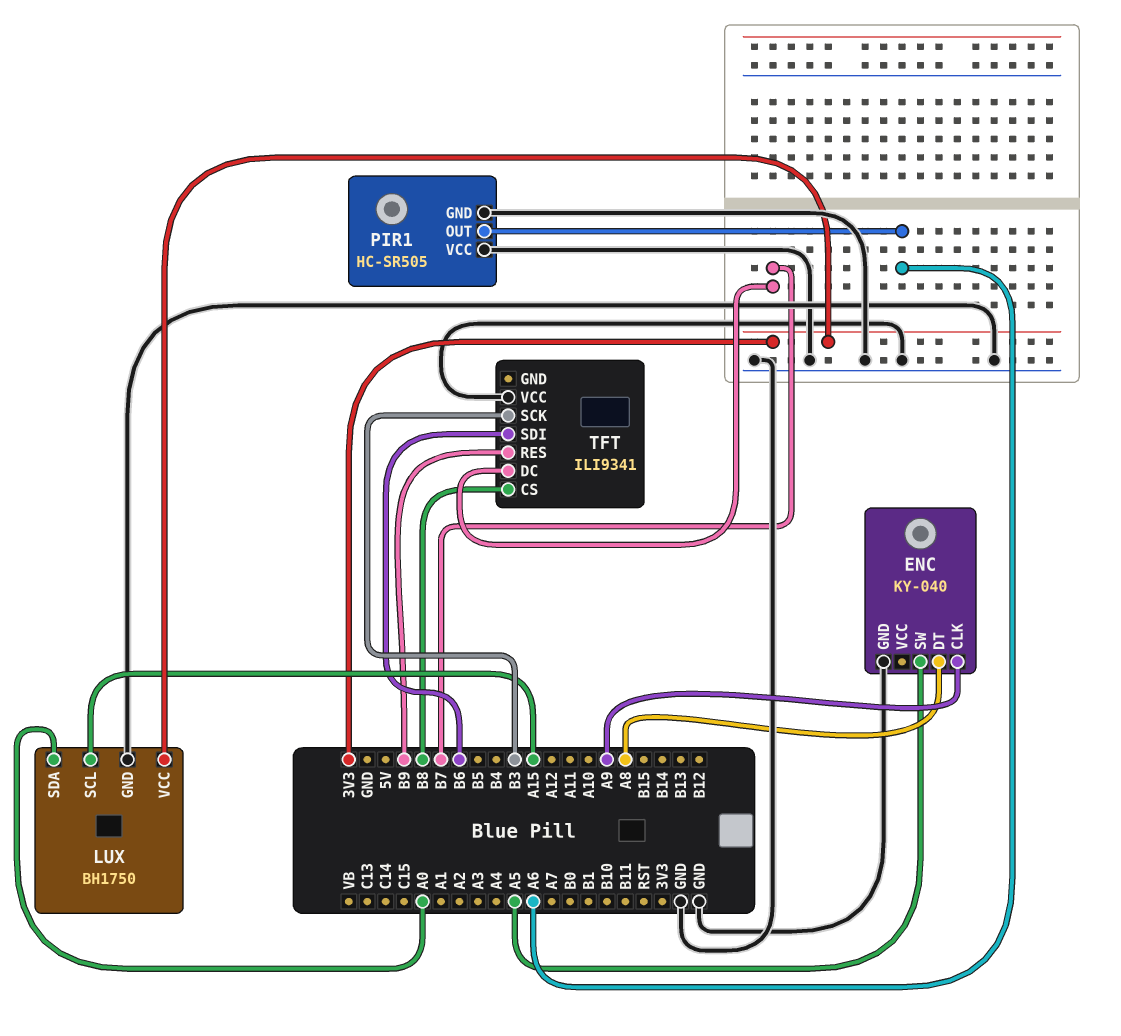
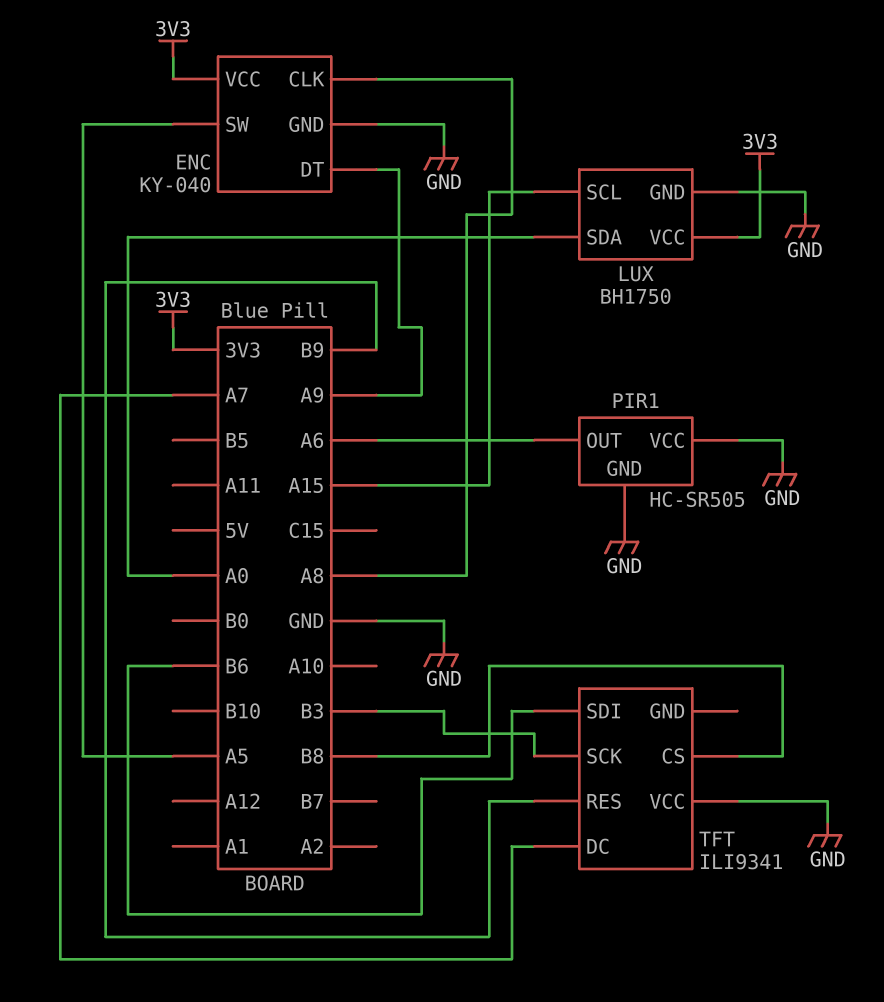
ENC pin CLK: A9 -> A8
ENC pin DT: A8 -> A9
ENC pin VCC: none -> 3V3
TFT pin DC: B7 -> A7

